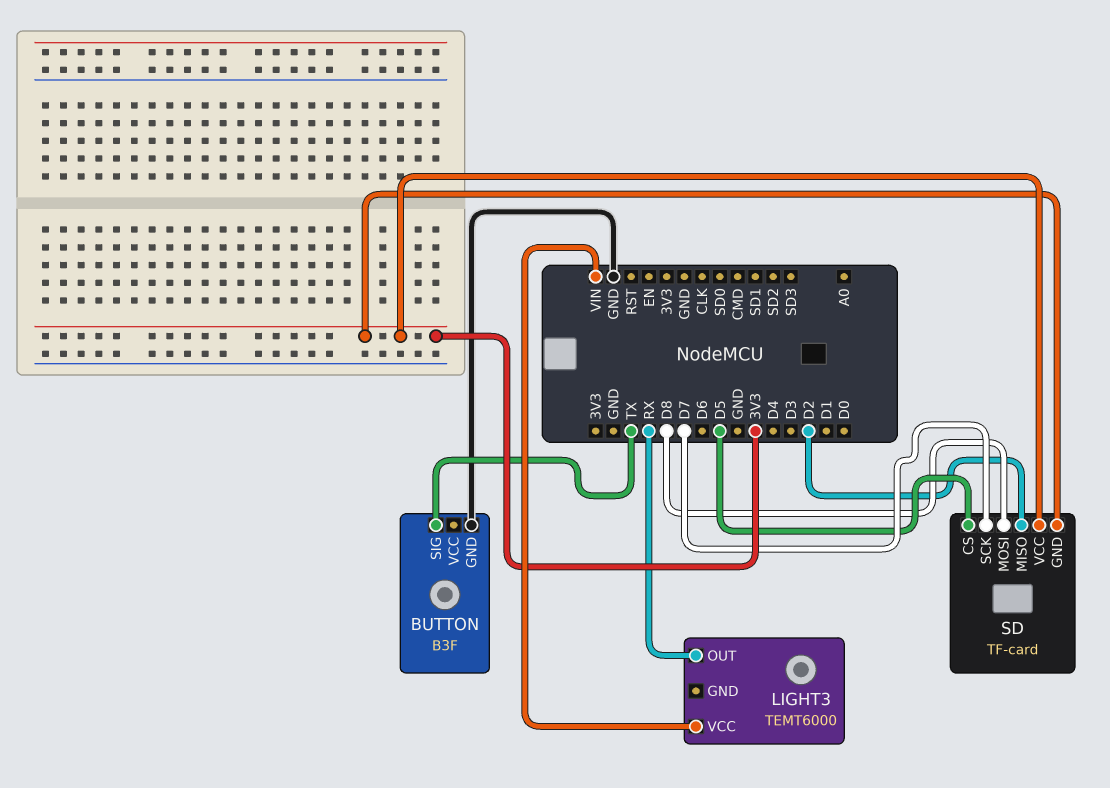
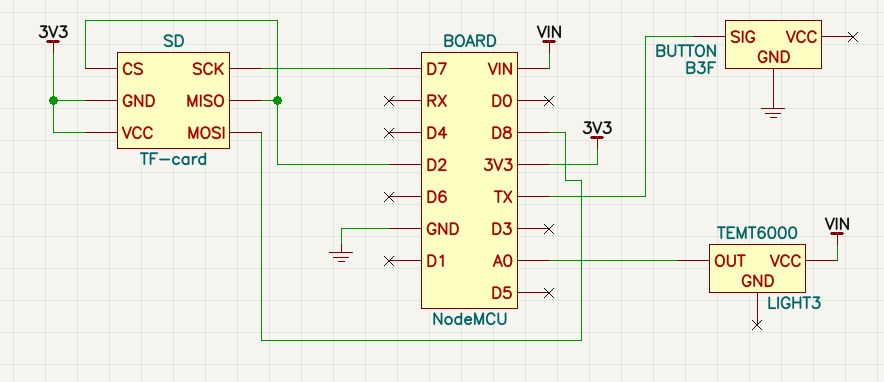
LIGHT3 pin OUT: RX -> A0
SD pin CS: D5 -> D2

